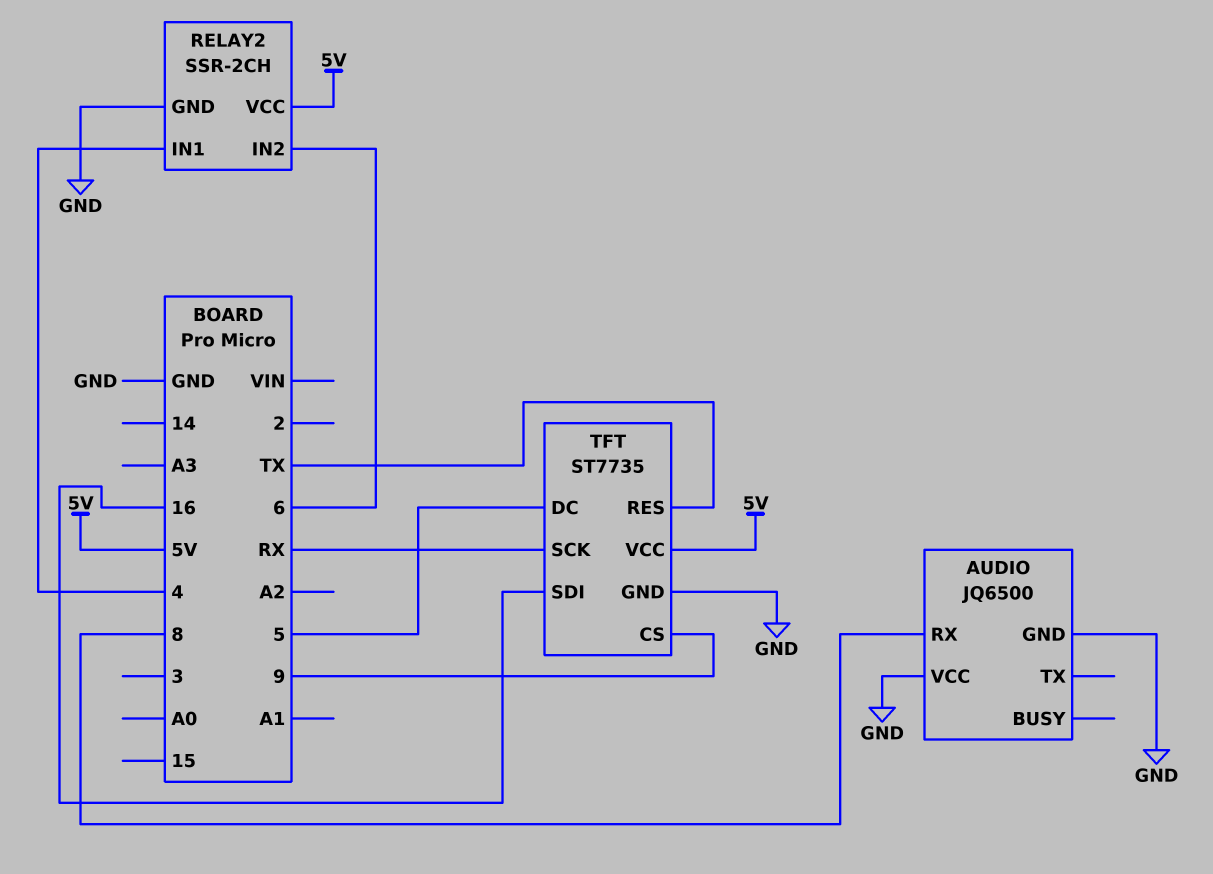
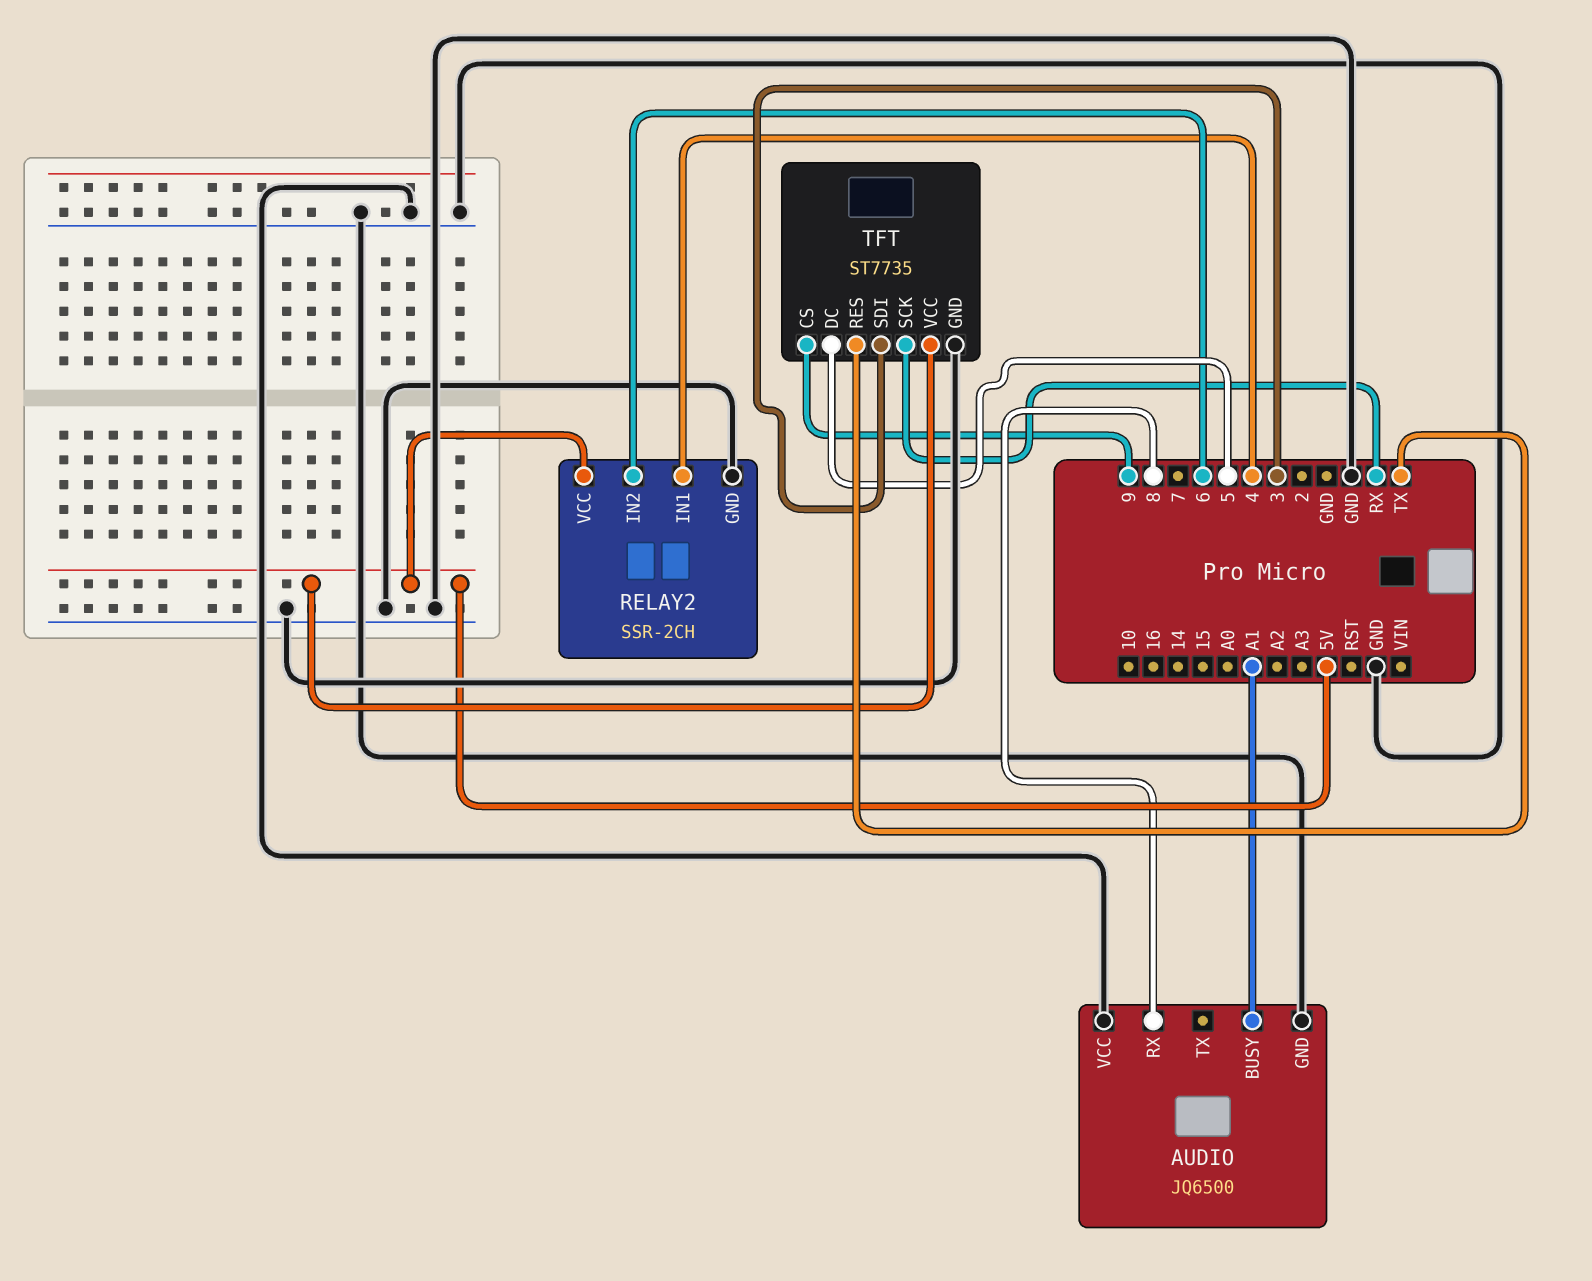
AUDIO pin BUSY: none -> A1
TFT pin SDI: 16 -> 3

